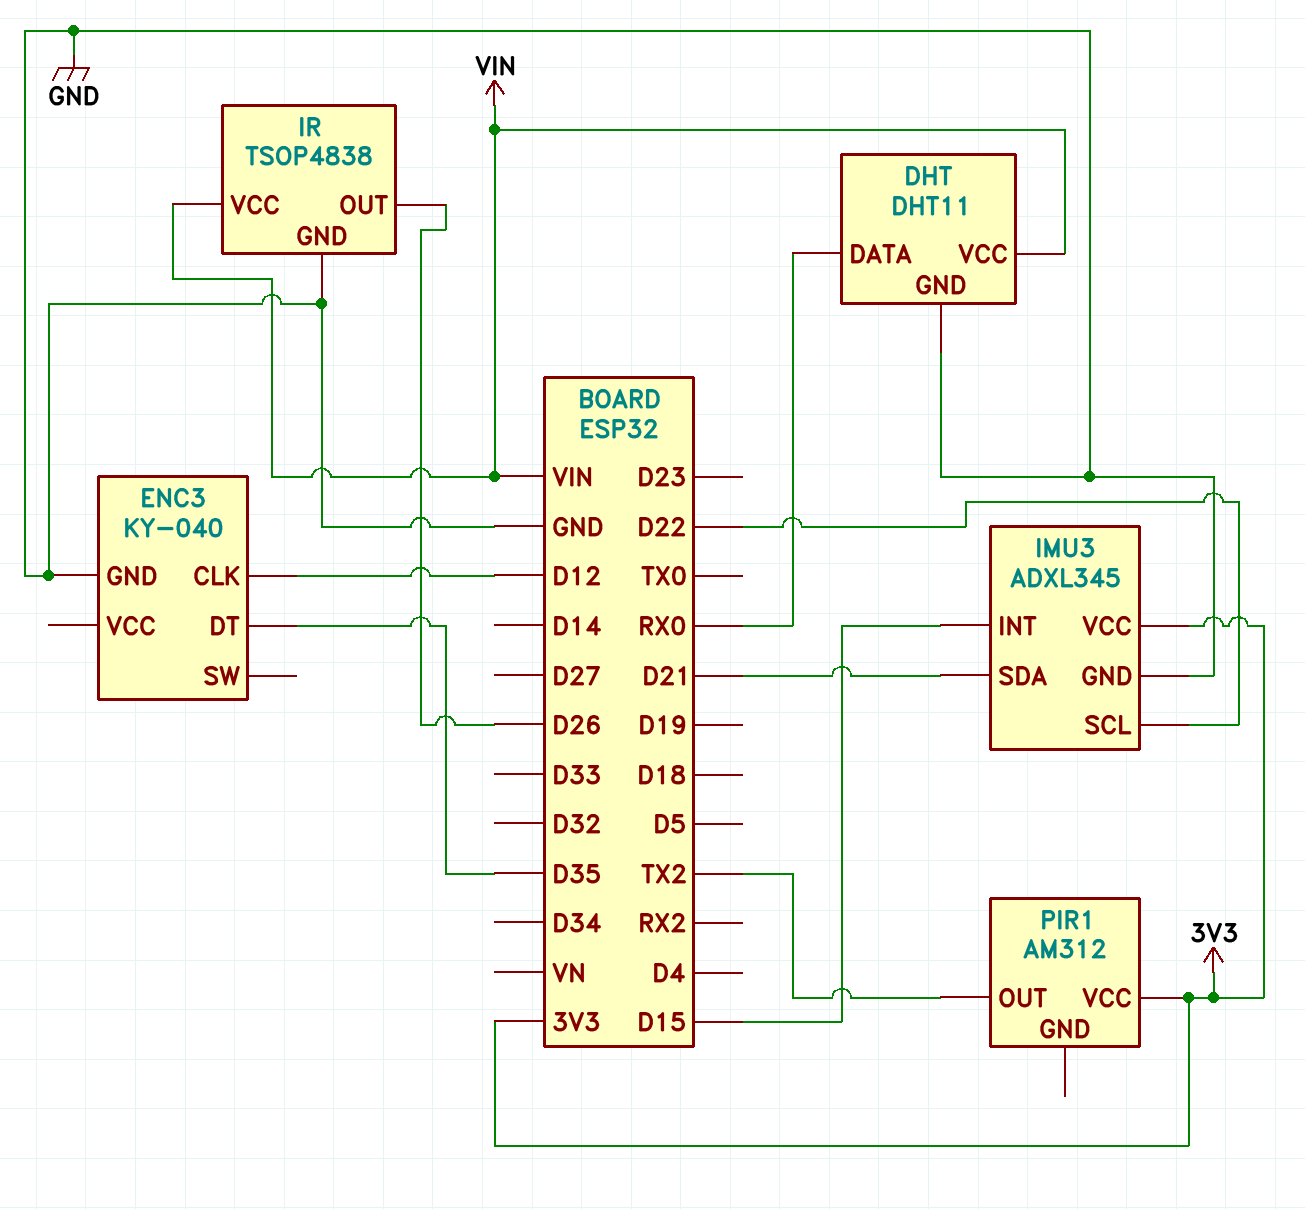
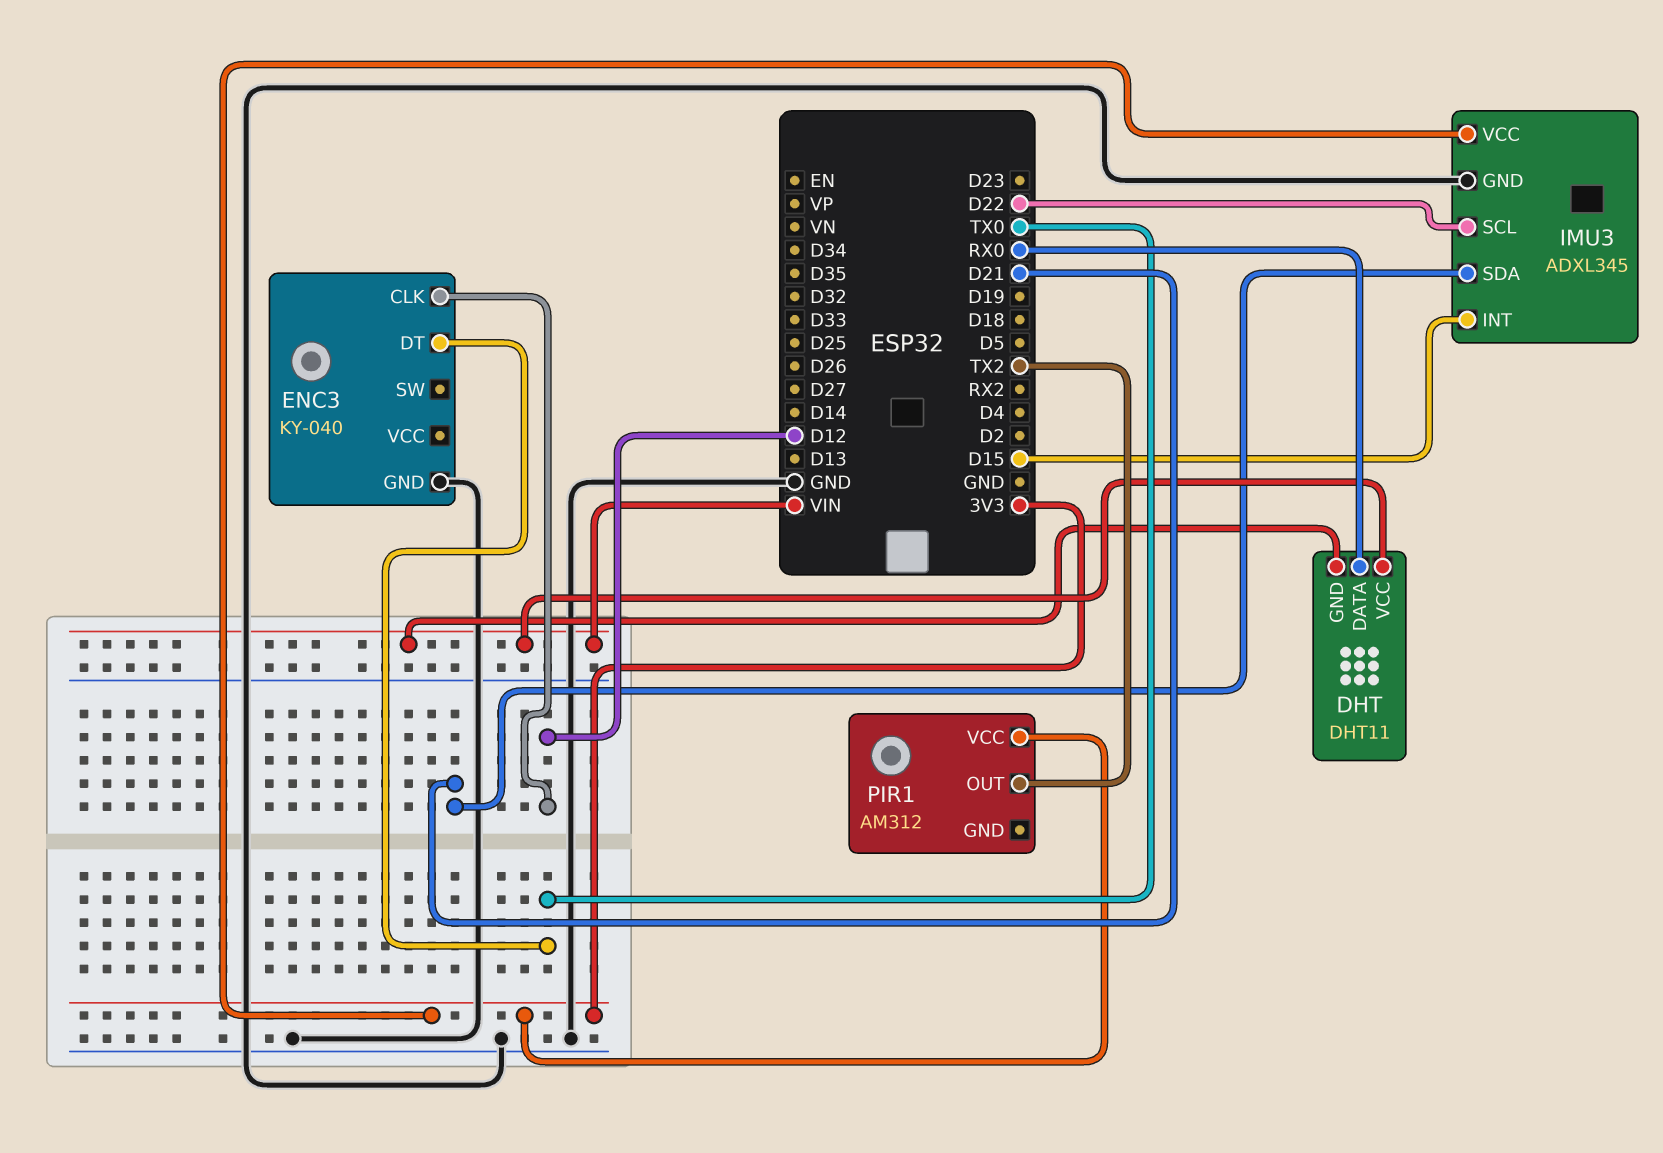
DHT pin GND: GND -> VIN
ENC3 pin DT: D35 -> TX0
IR: TSOP4838 -> none
IR pin GND: GND -> none
IR pin OUT: D26 -> none
IR pin VCC: VIN -> none

